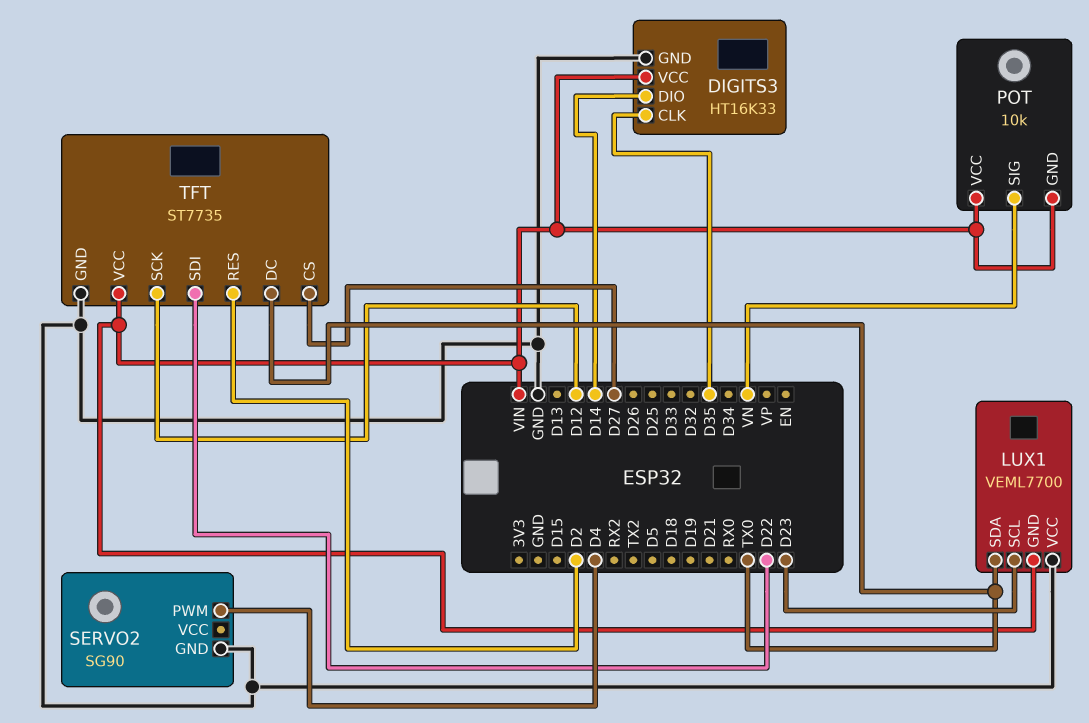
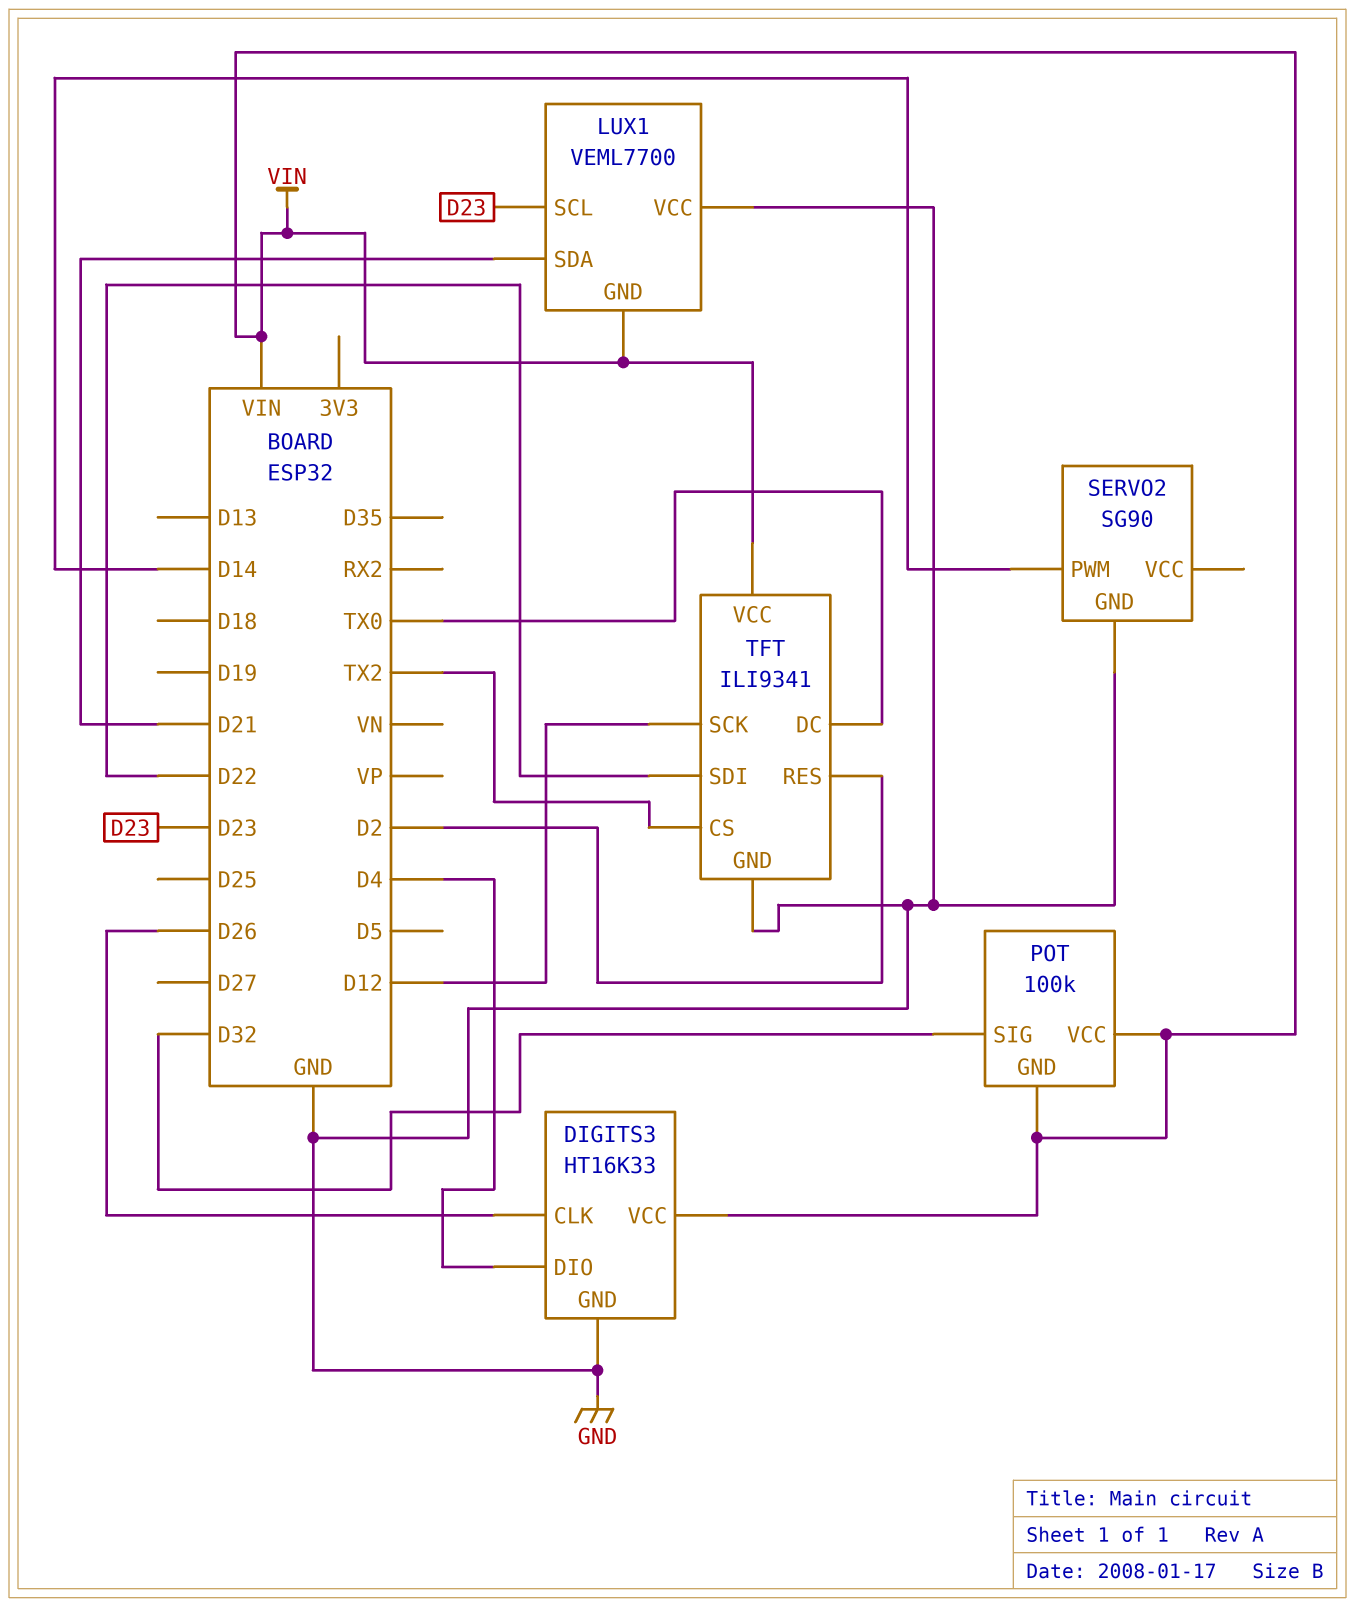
DIGITS3 pin CLK: D35 -> D26
DIGITS3 pin DIO: D14 -> D4
LUX1 pin SDA: TX0 -> D21
POT: 10k -> 100k
POT pin SIG: VN -> D32
SERVO2 pin PWM: D4 -> D14
TFT: ST7735 -> ILI9341
TFT pin CS: D27 -> TX2

